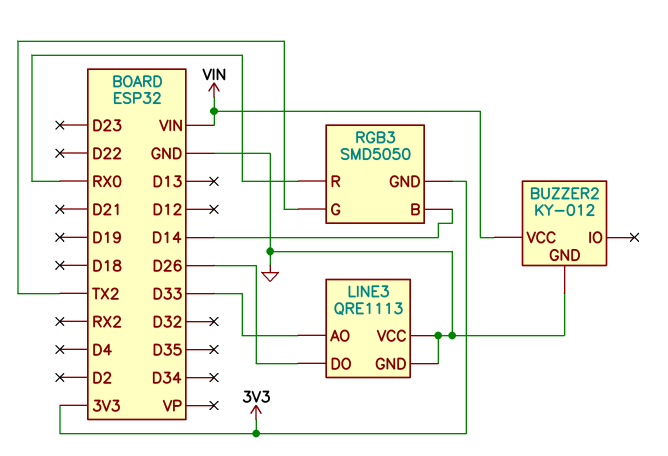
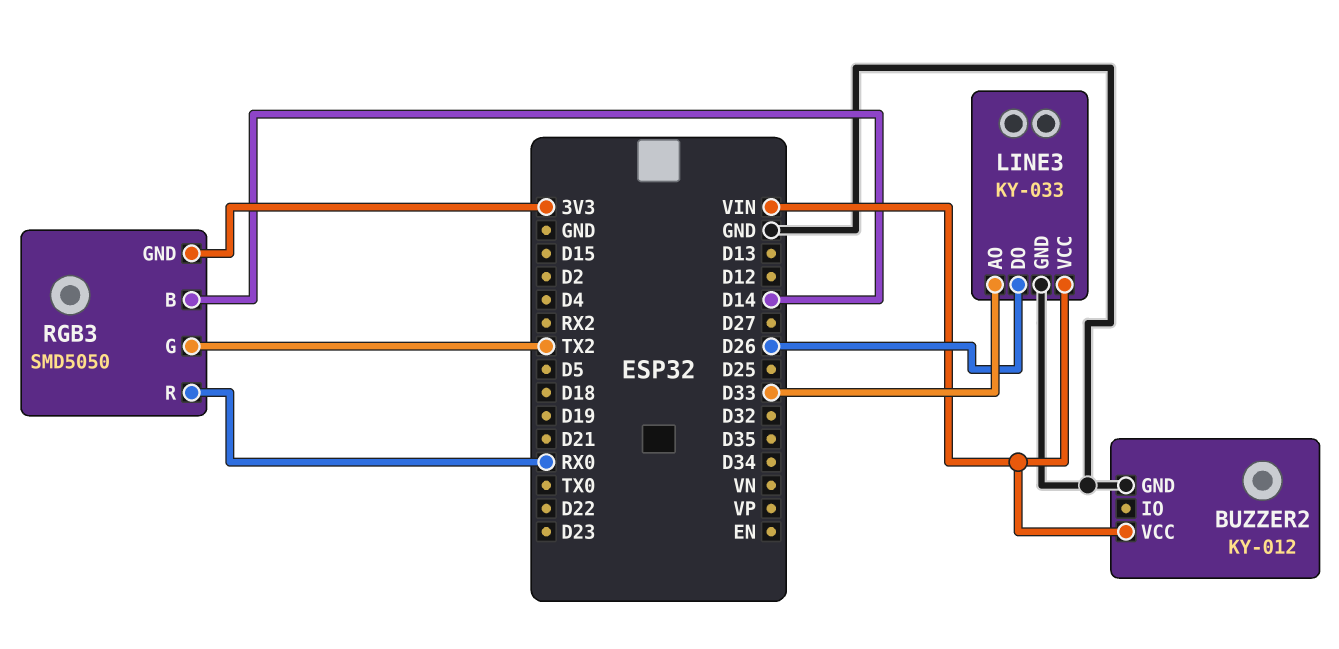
LINE3: QRE1113 -> KY-033
LINE3 pin VCC: GND -> VIN

